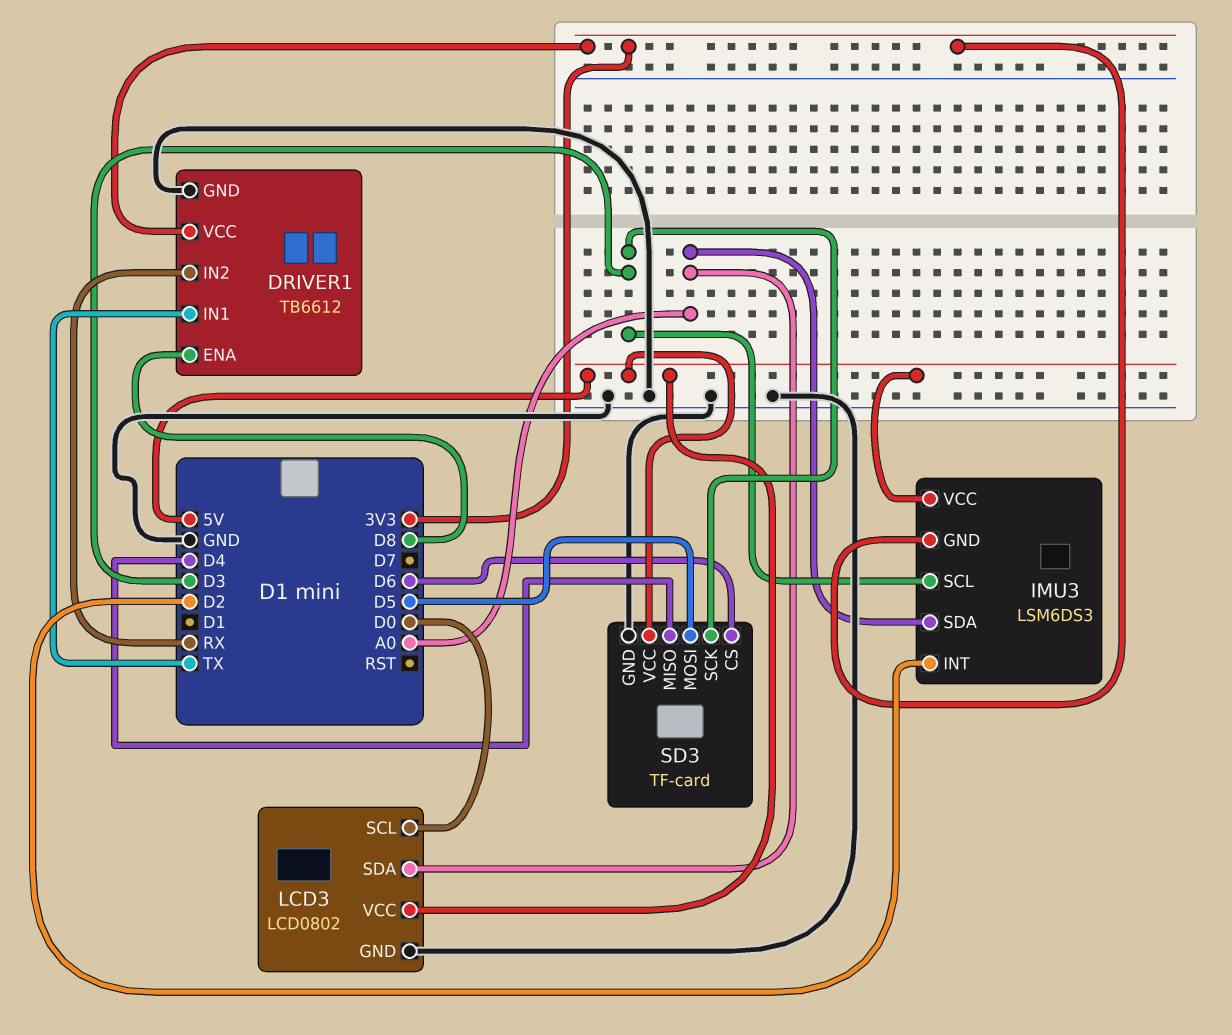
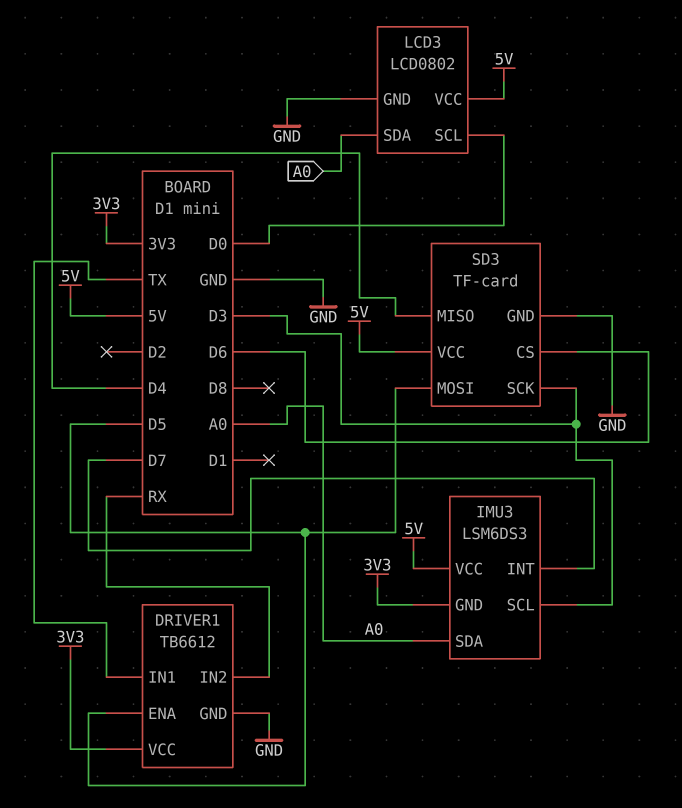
DRIVER1 pin ENA: D8 -> D5
IMU3 pin INT: D2 -> D7

